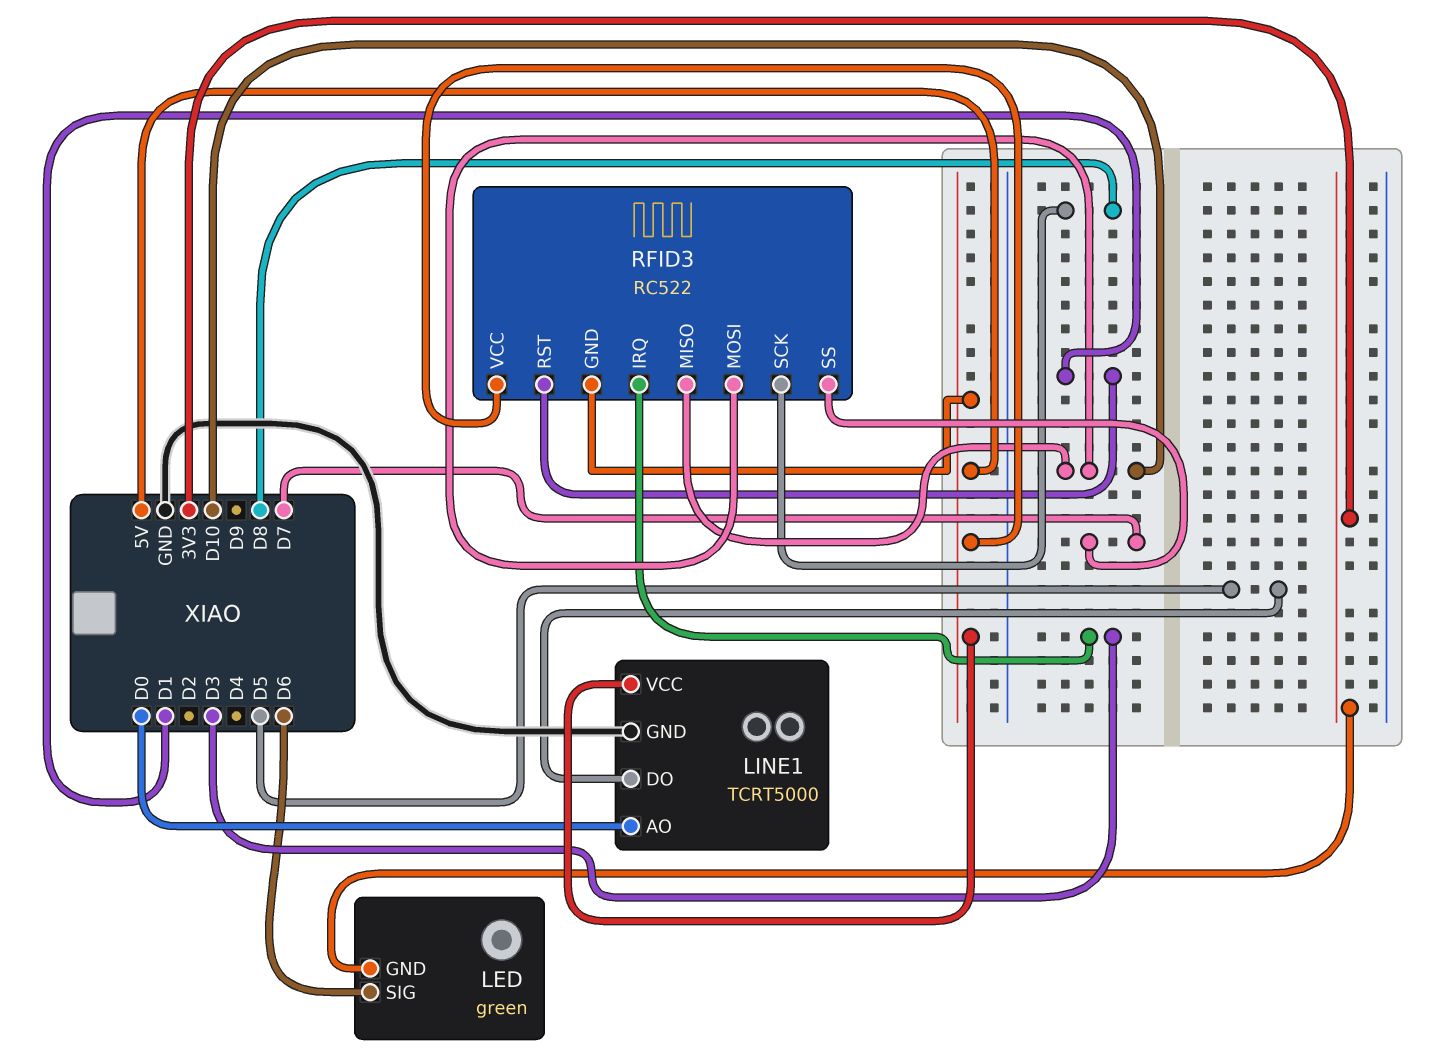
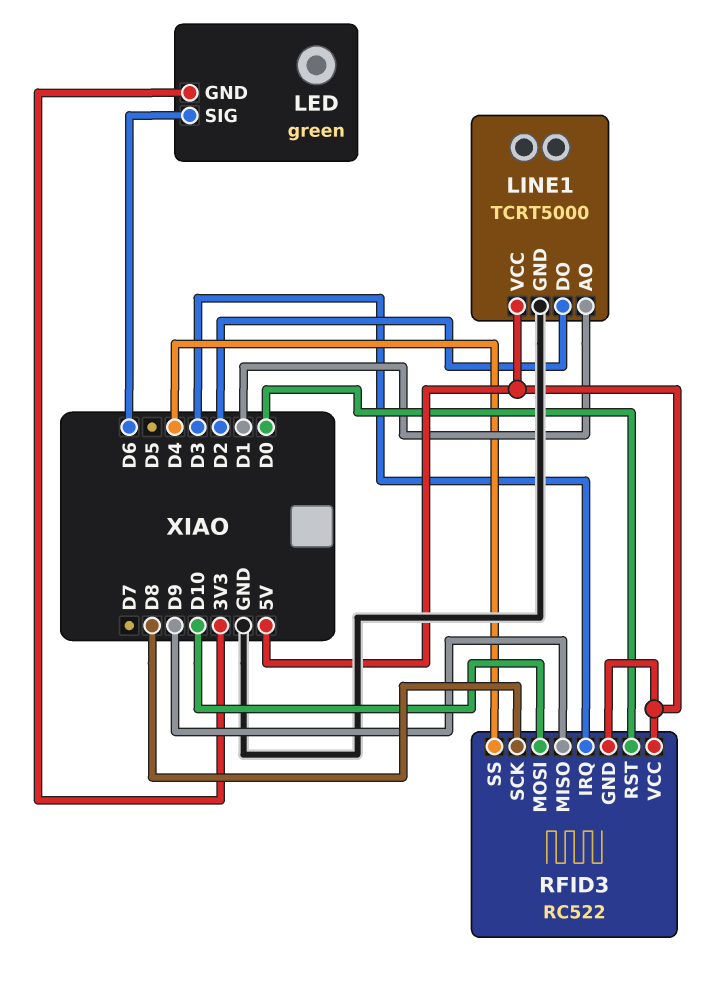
LINE1 pin AO: D0 -> D1
LINE1 pin DO: D5 -> D2
RFID3 pin MISO: D10 -> D9
RFID3 pin RST: D1 -> D0
RFID3 pin SS: D7 -> D4

